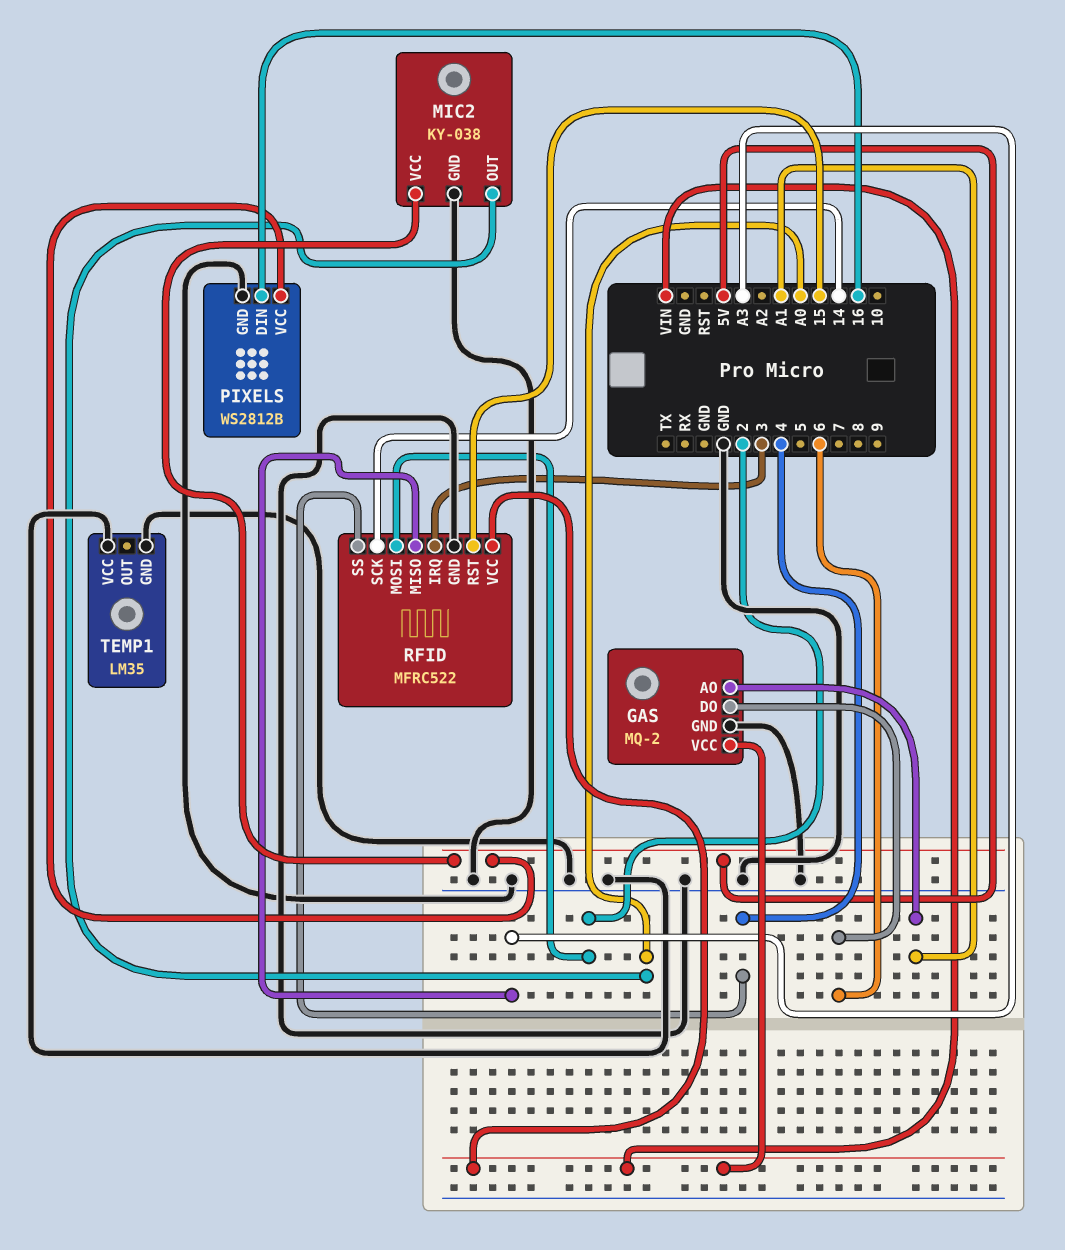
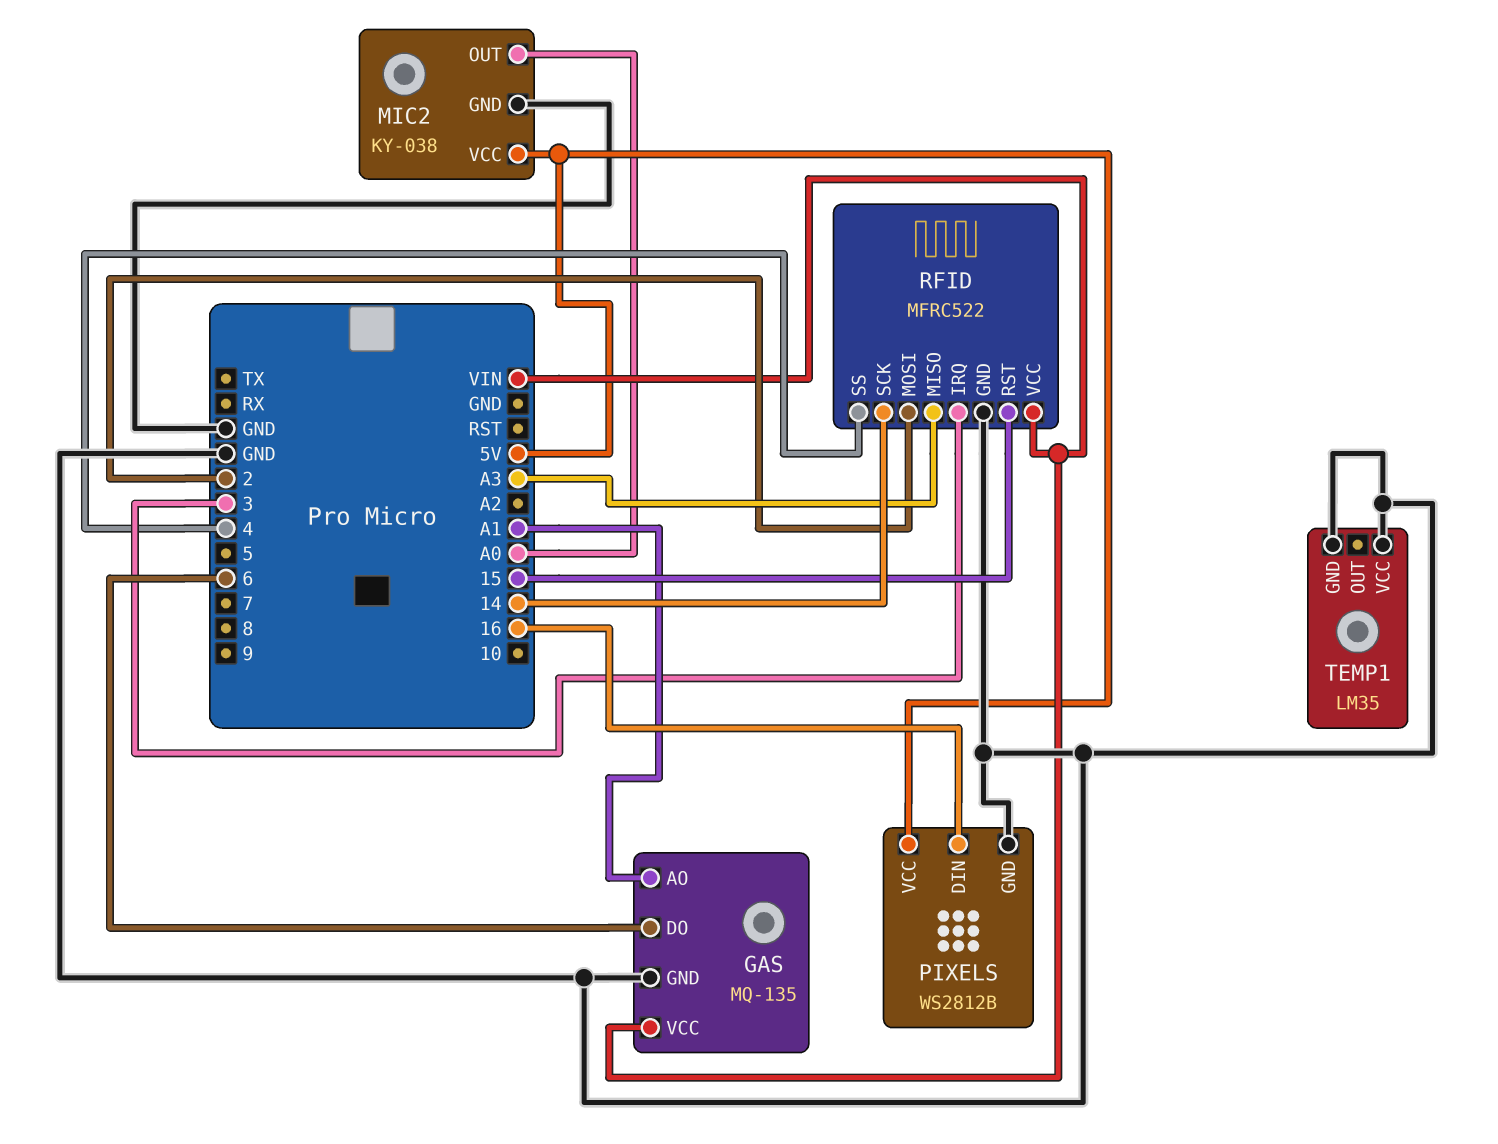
GAS: MQ-2 -> MQ-135

